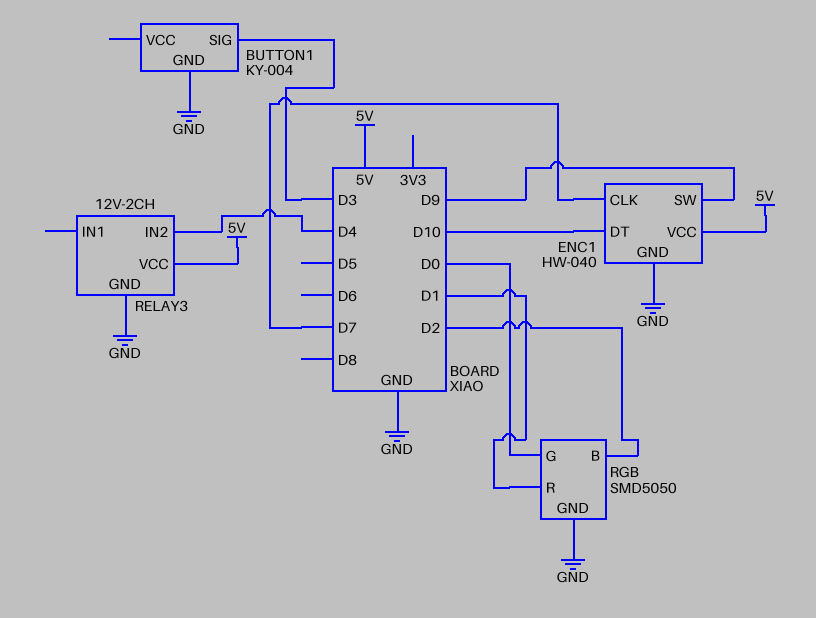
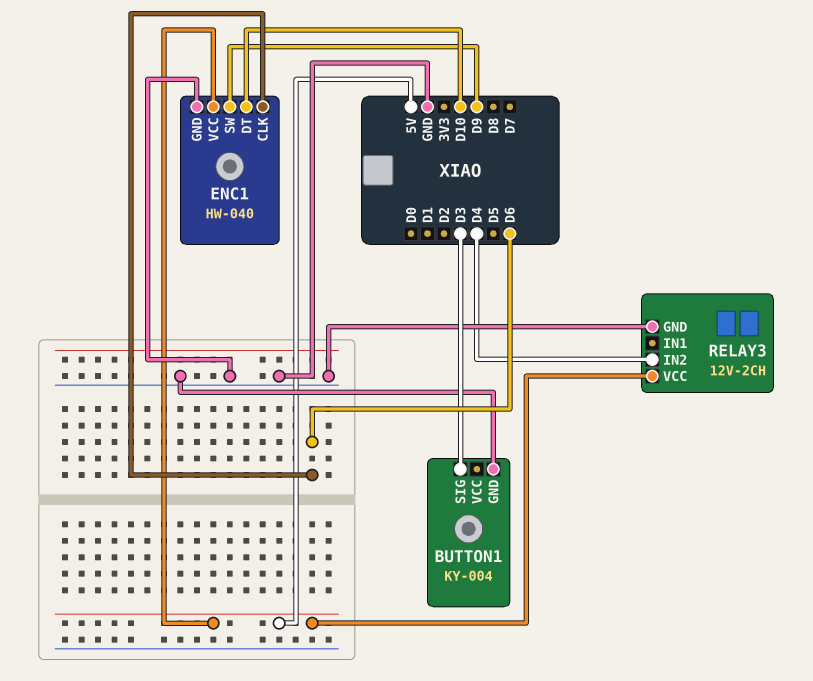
ENC1 pin CLK: D7 -> D6
RGB: SMD5050 -> none
RGB pin B: D2 -> none
RGB pin G: D0 -> none
RGB pin GND: GND -> none
RGB pin R: D1 -> none

